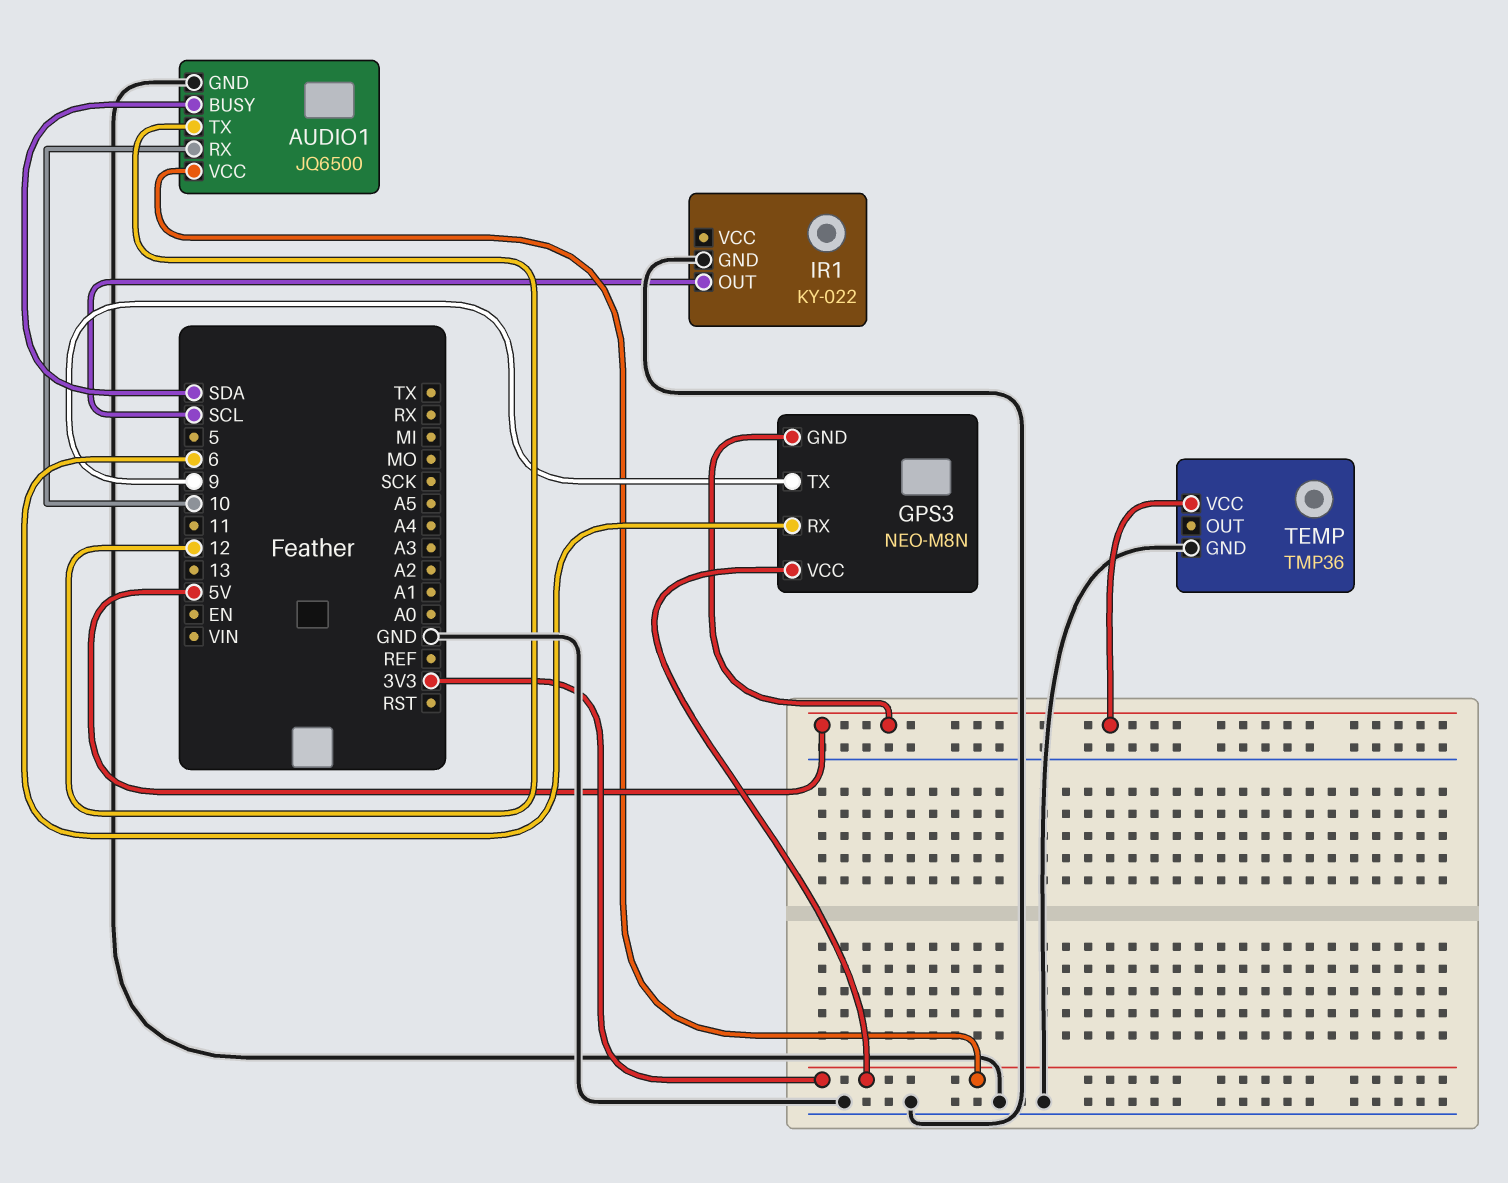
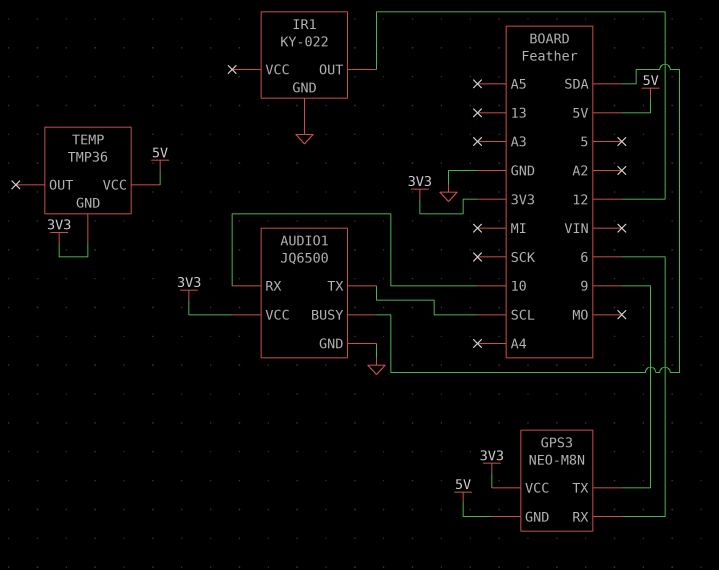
AUDIO1 pin TX: 12 -> SCL
IR1 pin OUT: SCL -> 12
TEMP pin GND: GND -> 3V3

